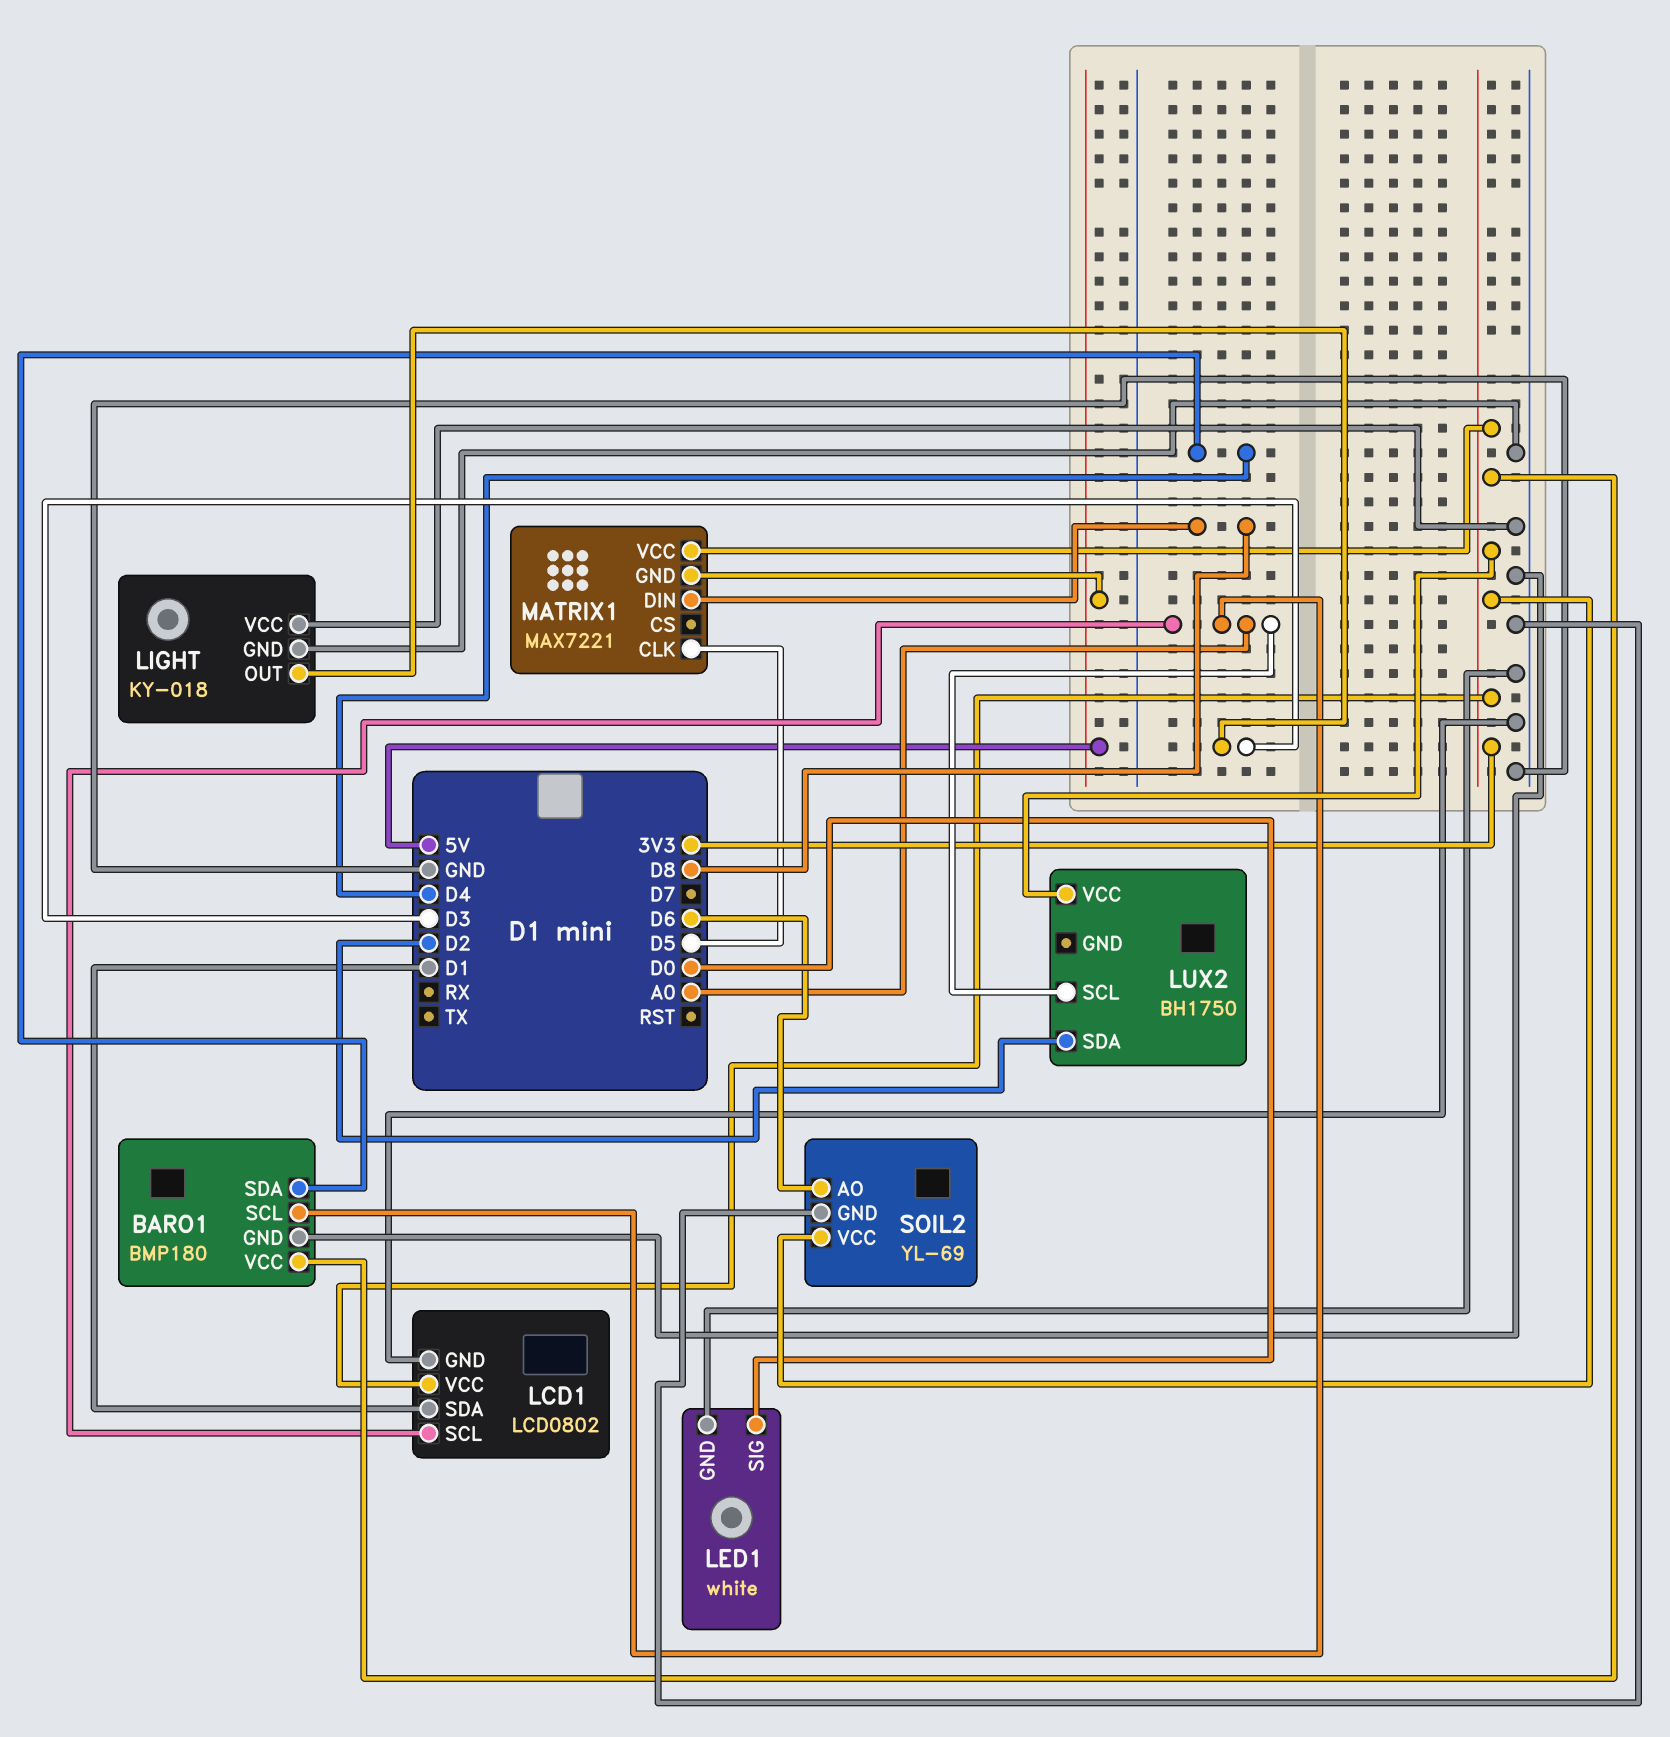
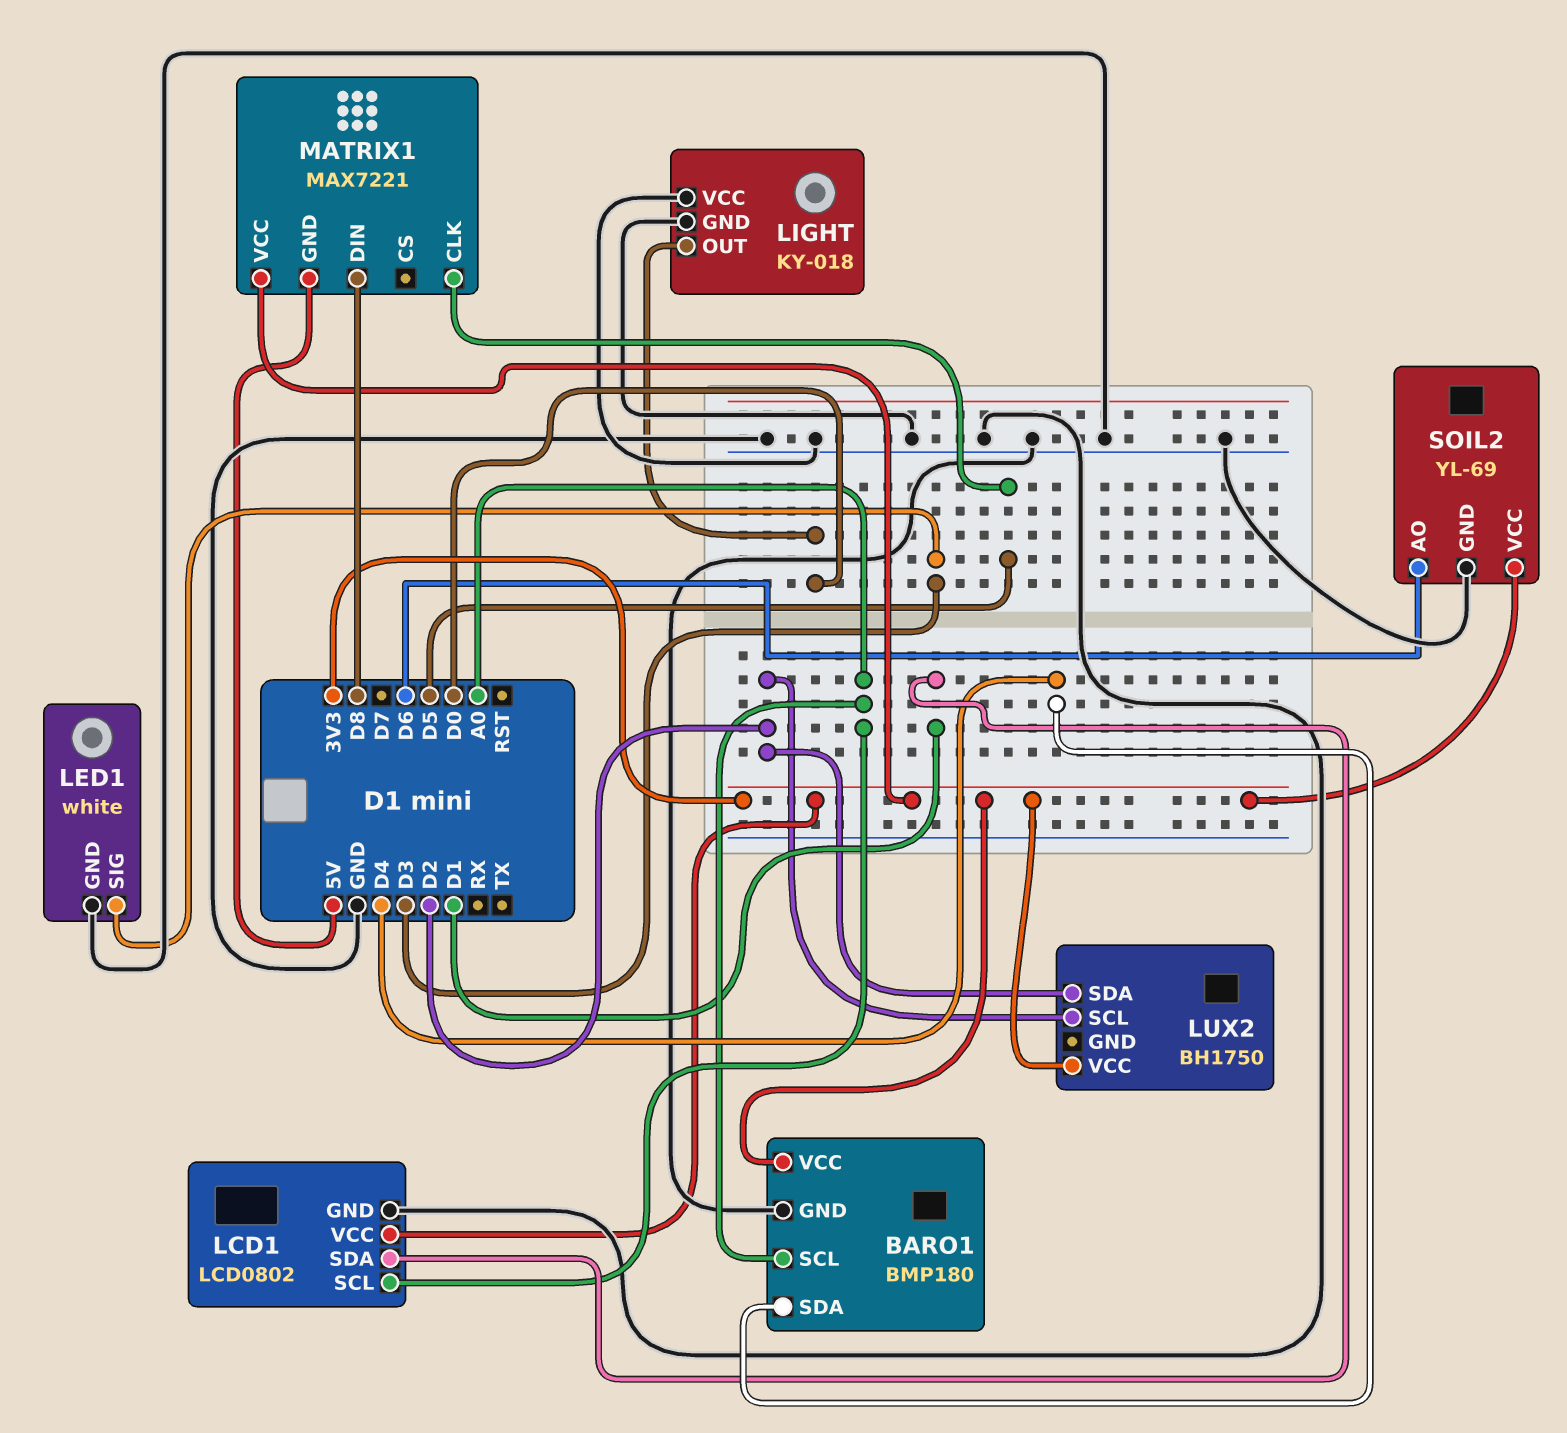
LED1 pin SIG: D0 -> D3
LIGHT pin OUT: D3 -> D0
LUX2 pin SCL: A0 -> D2

